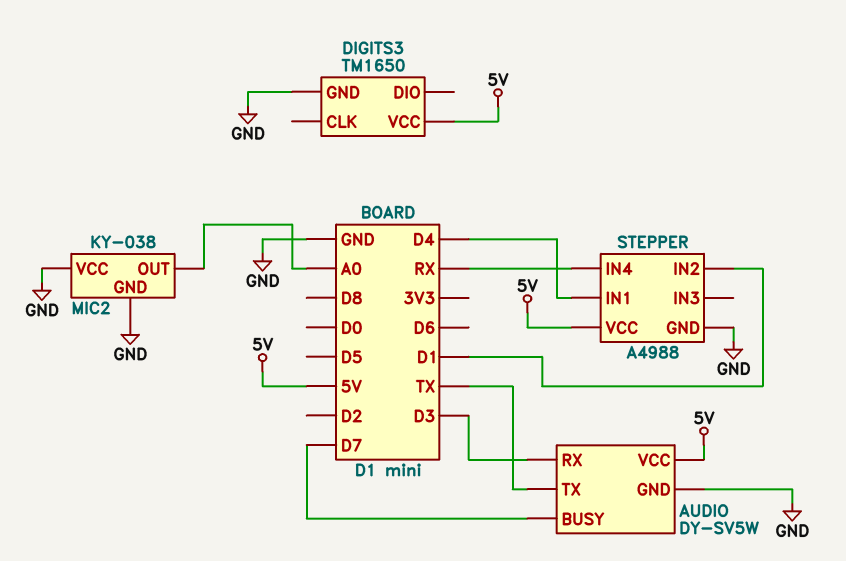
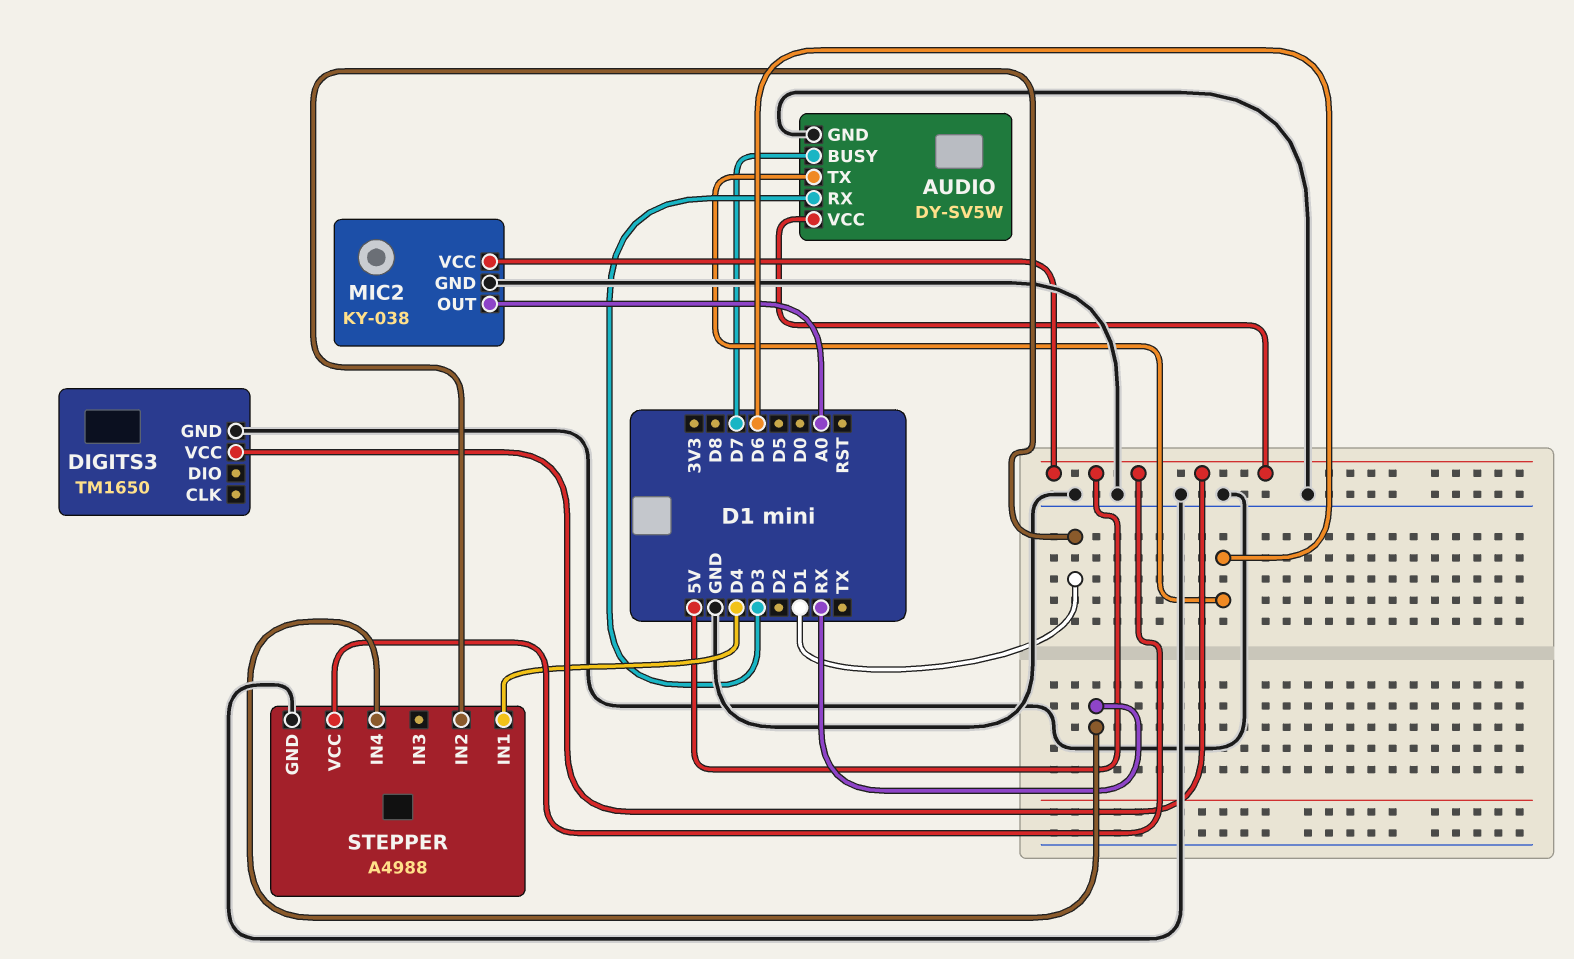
AUDIO pin TX: TX -> D6
MIC2 pin VCC: GND -> 5V

